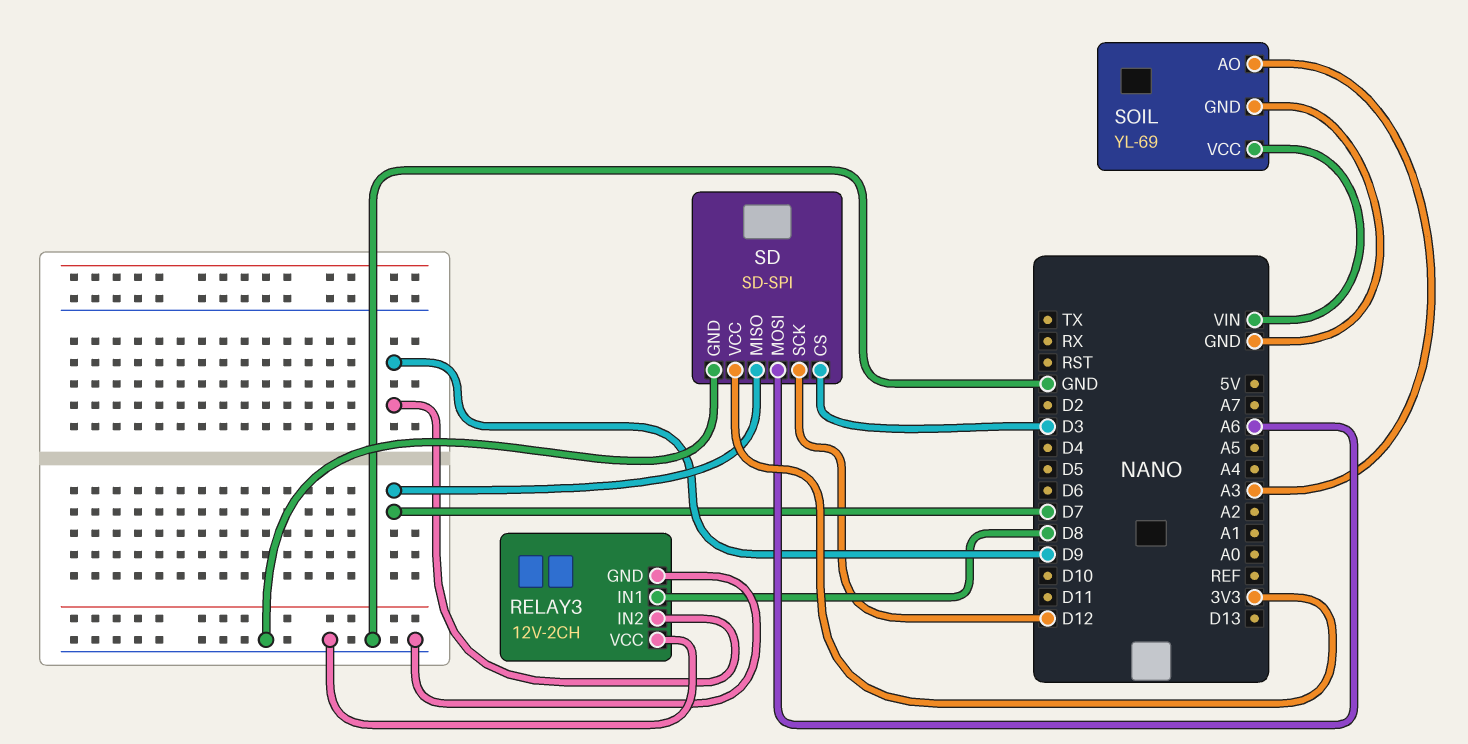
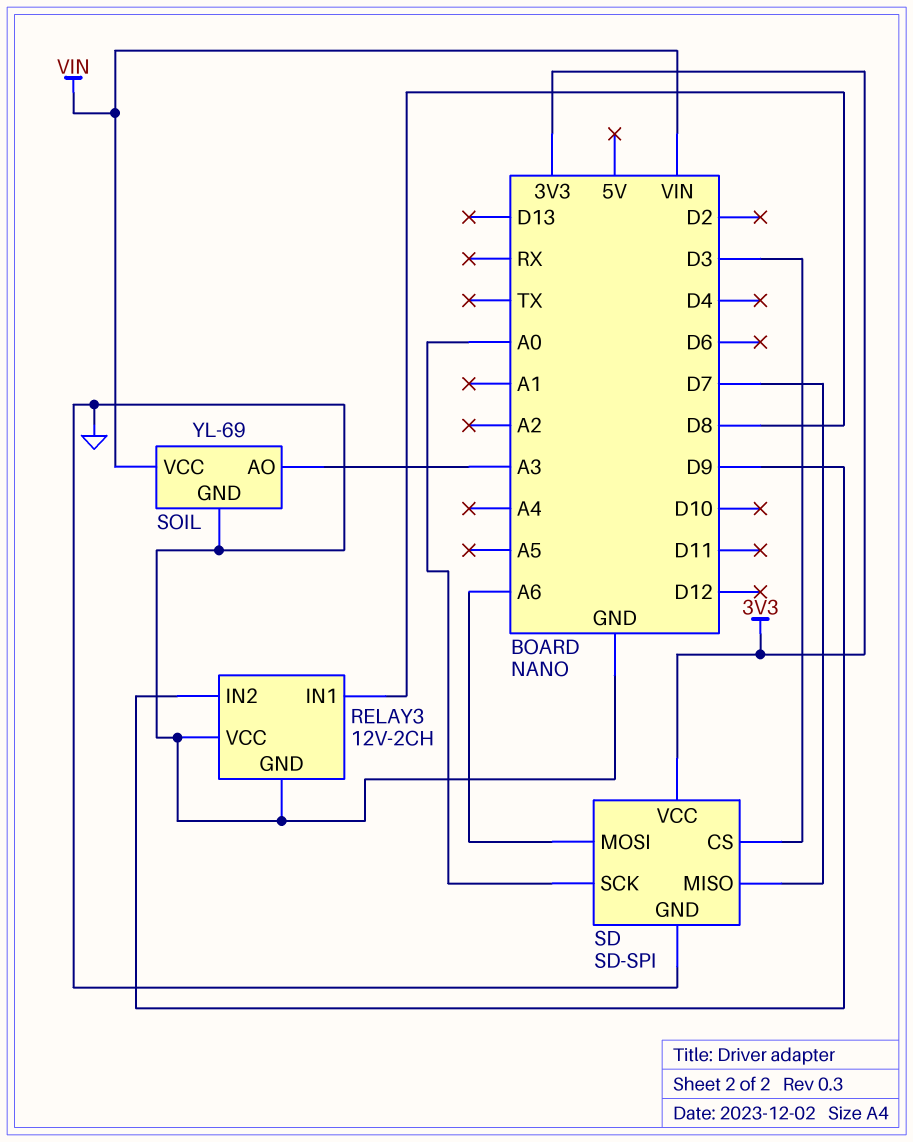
SD pin SCK: D12 -> A0

